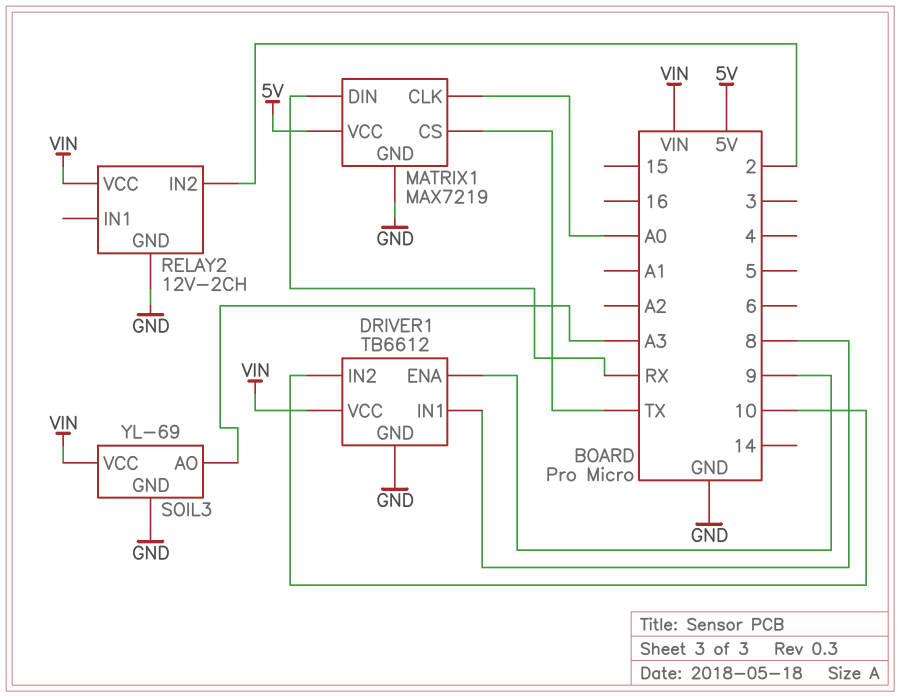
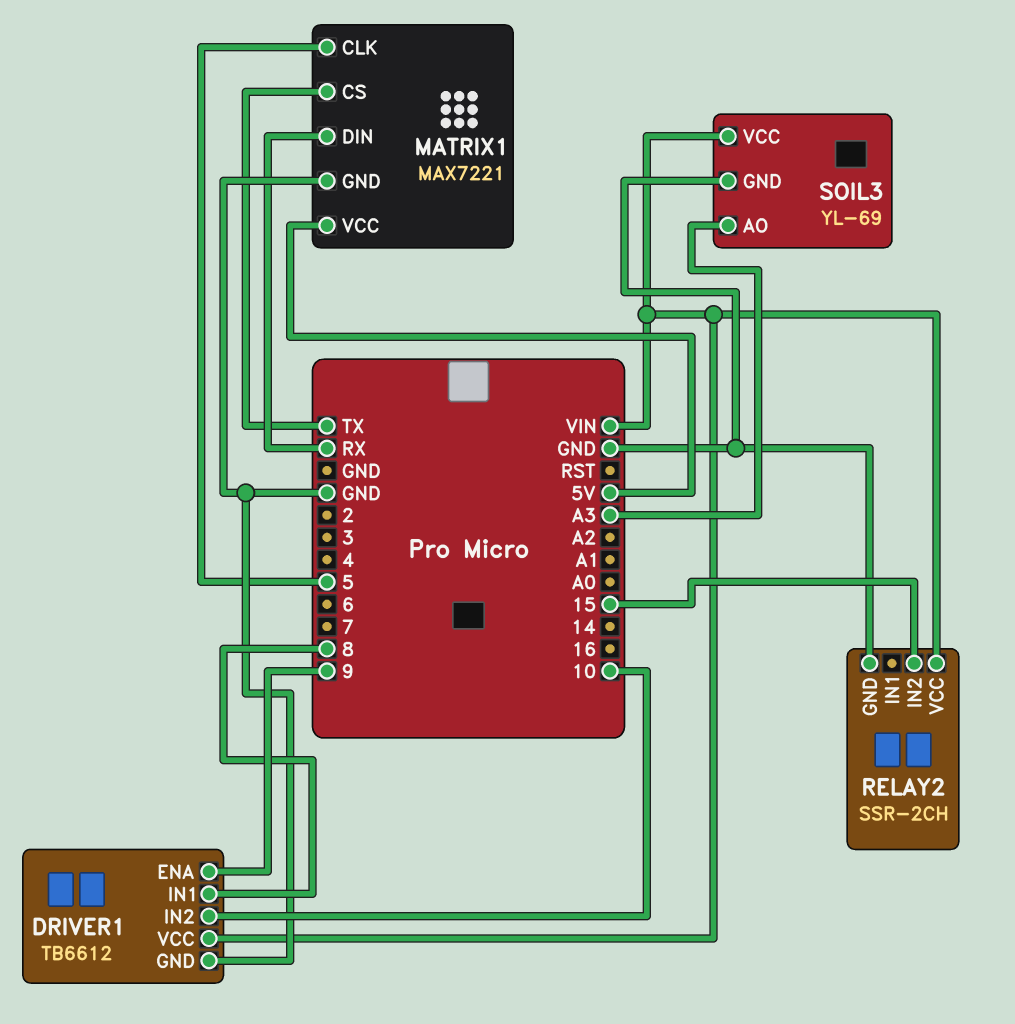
MATRIX1: MAX7219 -> MAX7221
MATRIX1 pin CLK: A0 -> 5
RELAY2: 12V-2CH -> SSR-2CH
RELAY2 pin IN2: 2 -> 15

